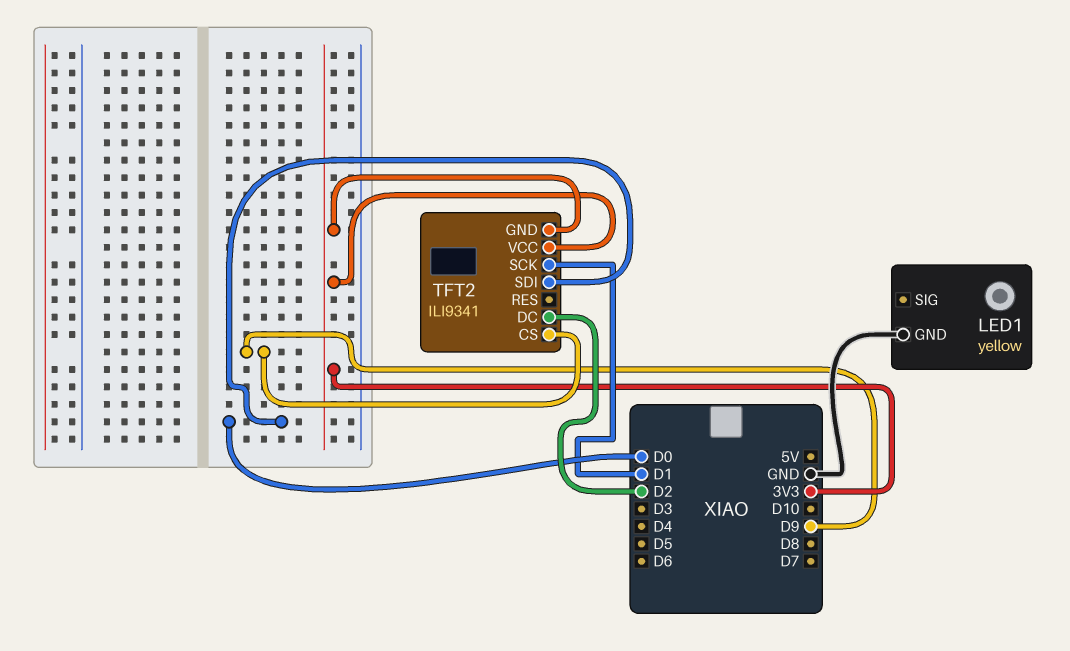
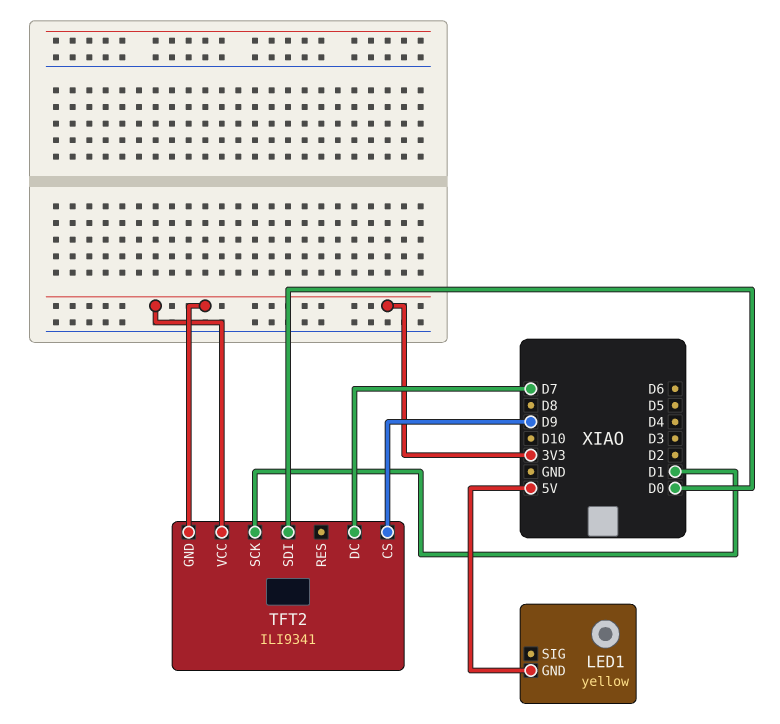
LED1 pin GND: GND -> 5V
TFT2 pin DC: D2 -> D7

